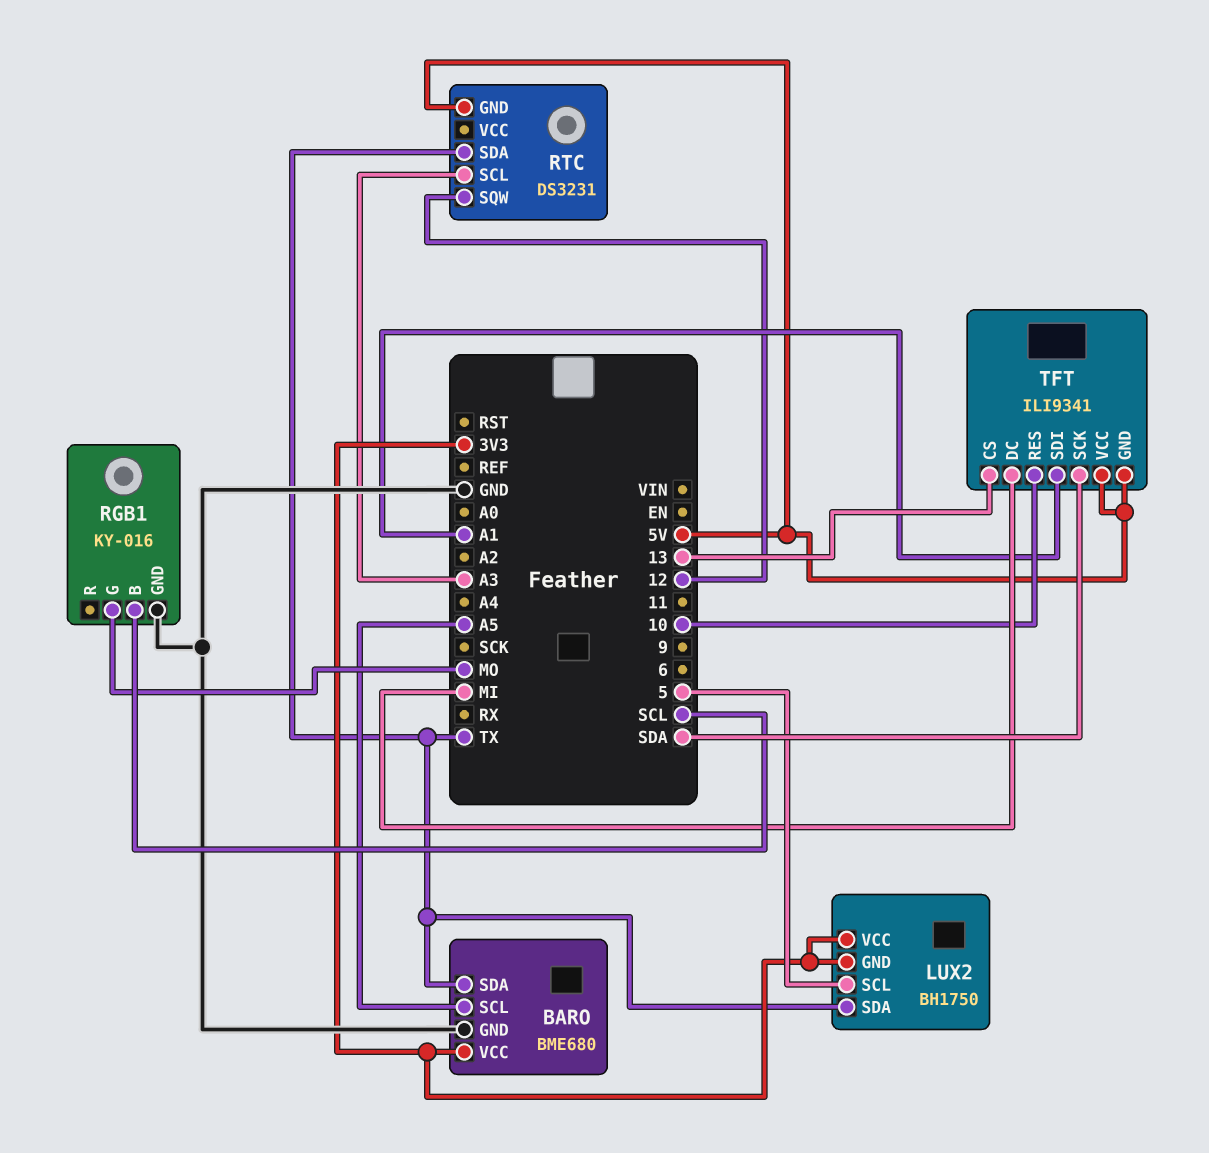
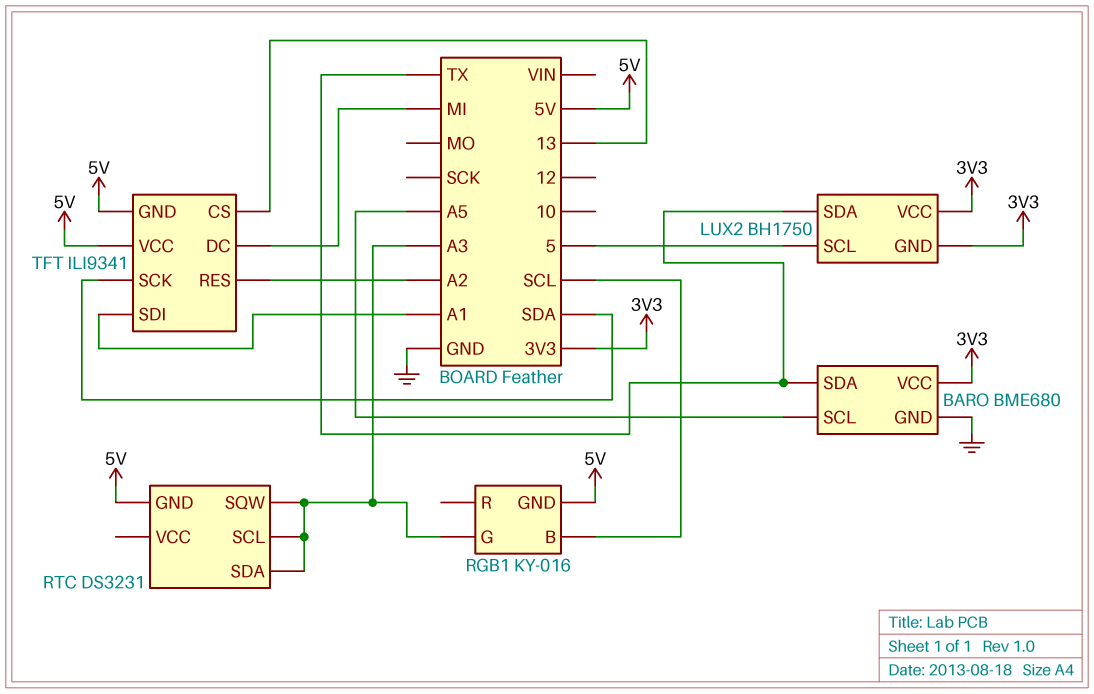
RGB1 pin G: MO -> A3
RGB1 pin GND: GND -> 5V
RTC pin SDA: TX -> A3
RTC pin SQW: 12 -> A3
TFT pin RES: 10 -> A2

